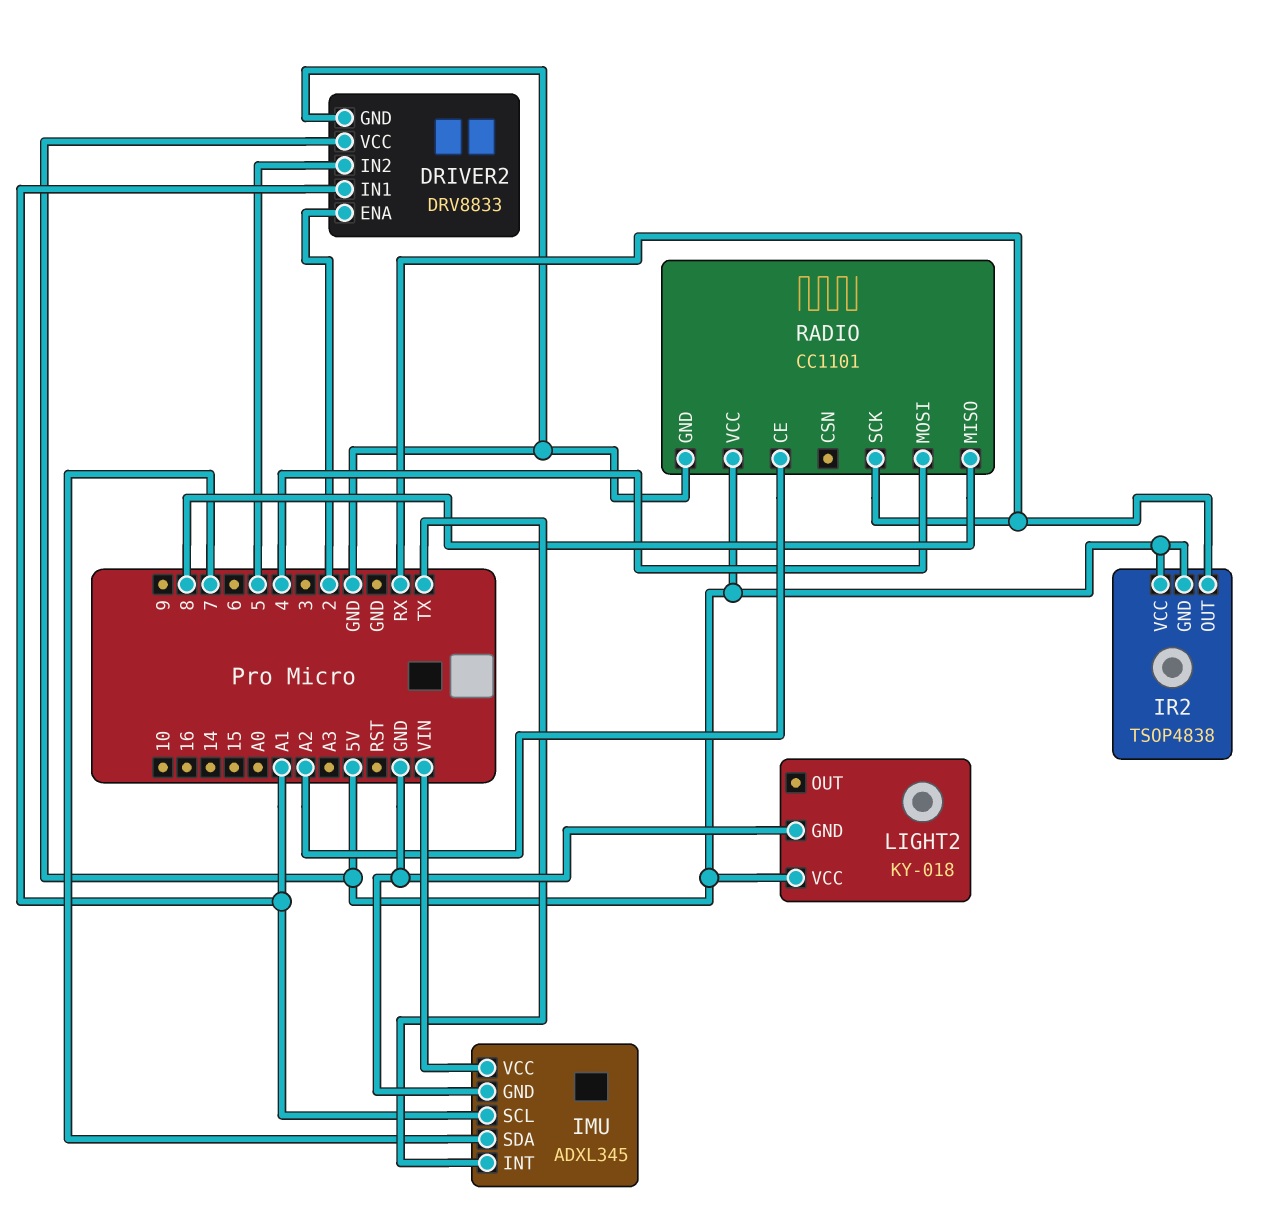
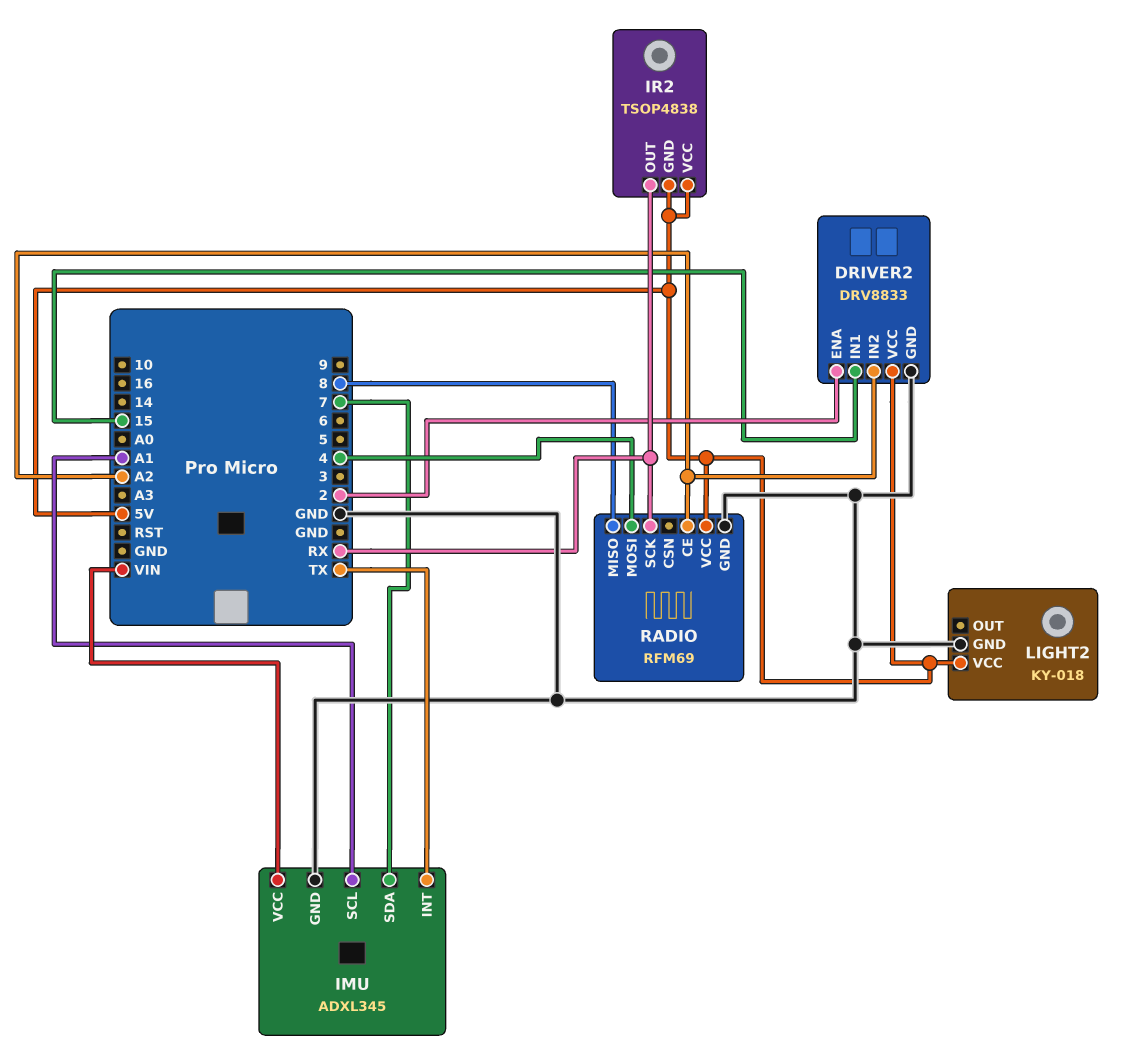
DRIVER2 pin IN1: A1 -> 15
DRIVER2 pin IN2: 5 -> A2
RADIO: CC1101 -> RFM69

